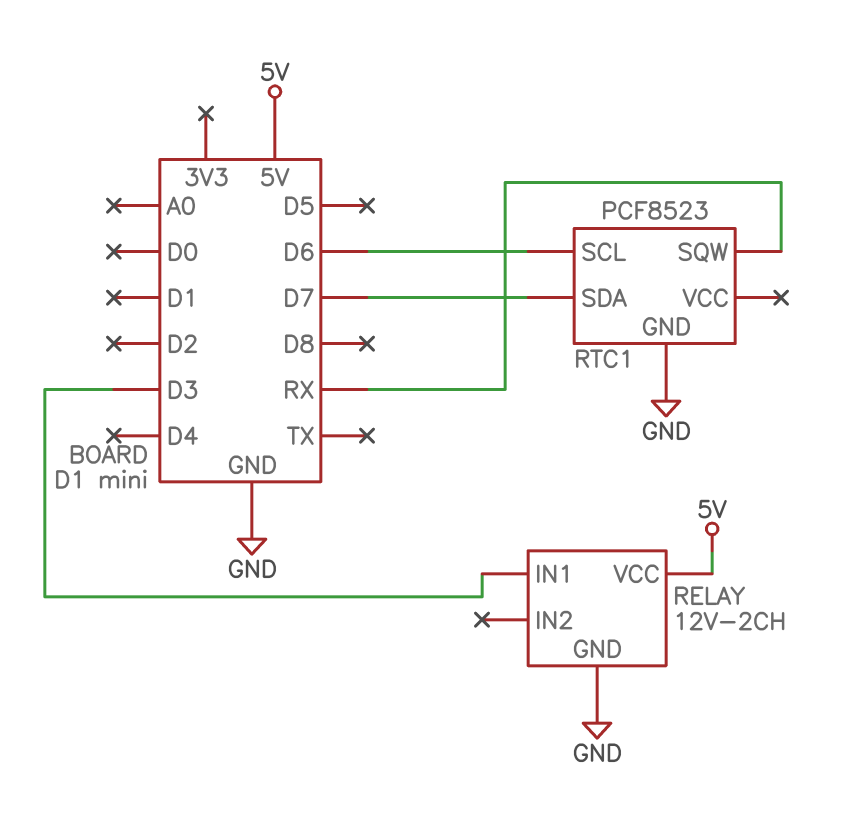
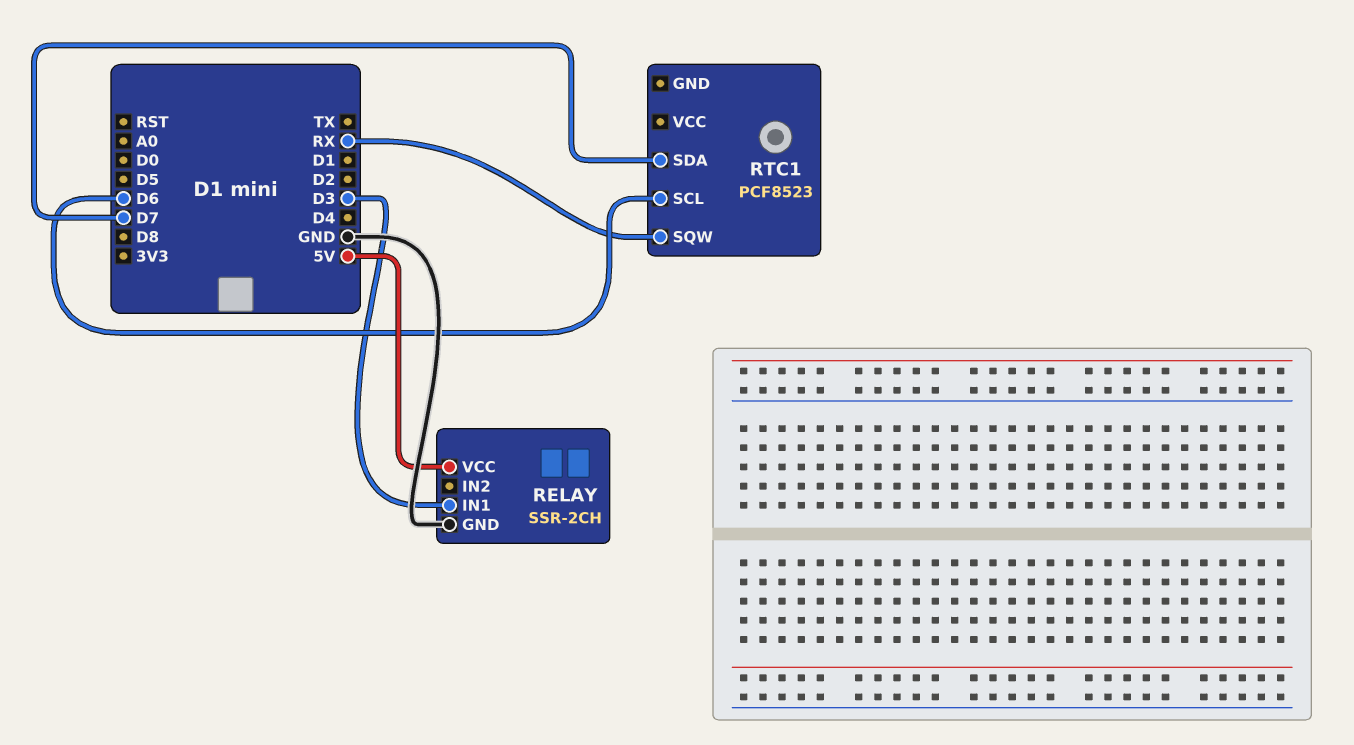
RELAY: 12V-2CH -> SSR-2CH
RTC1 pin GND: GND -> none

